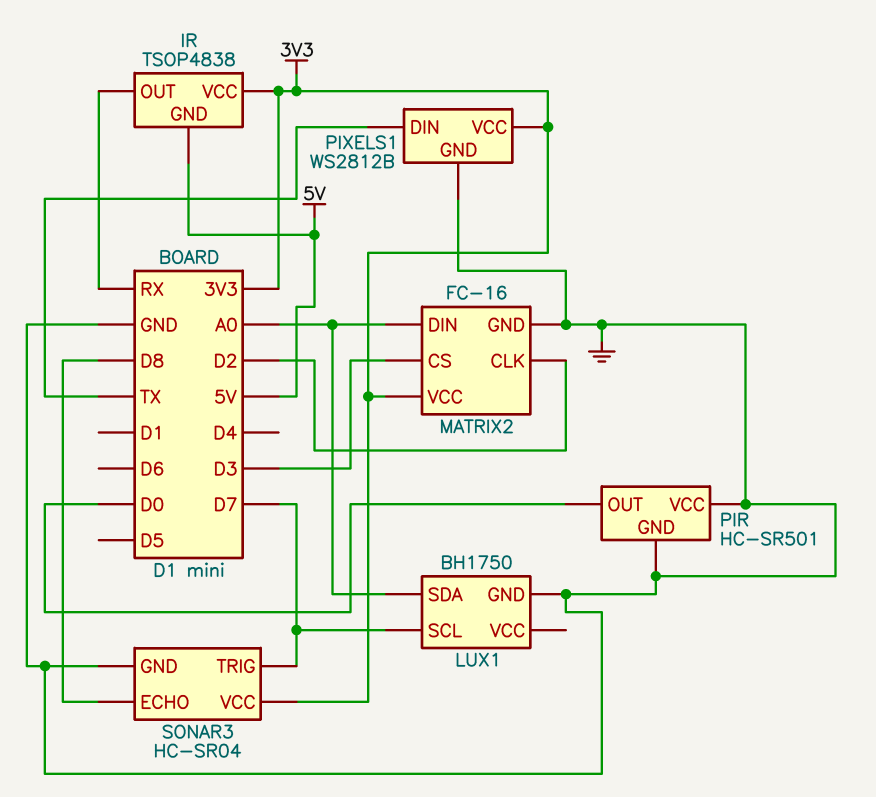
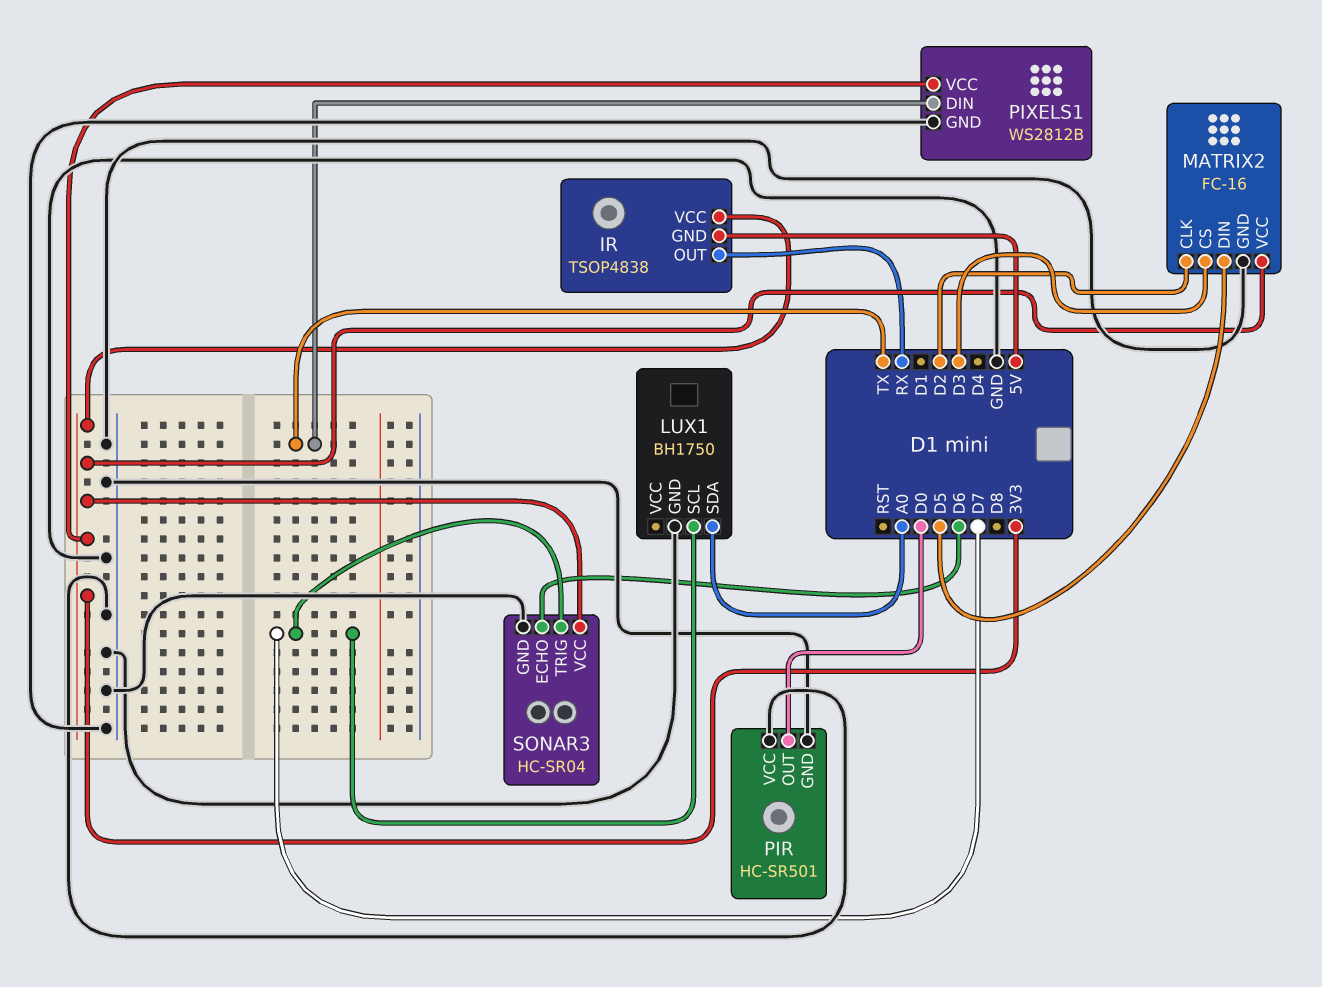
MATRIX2 pin DIN: A0 -> D5
SONAR3 pin ECHO: D8 -> D6

